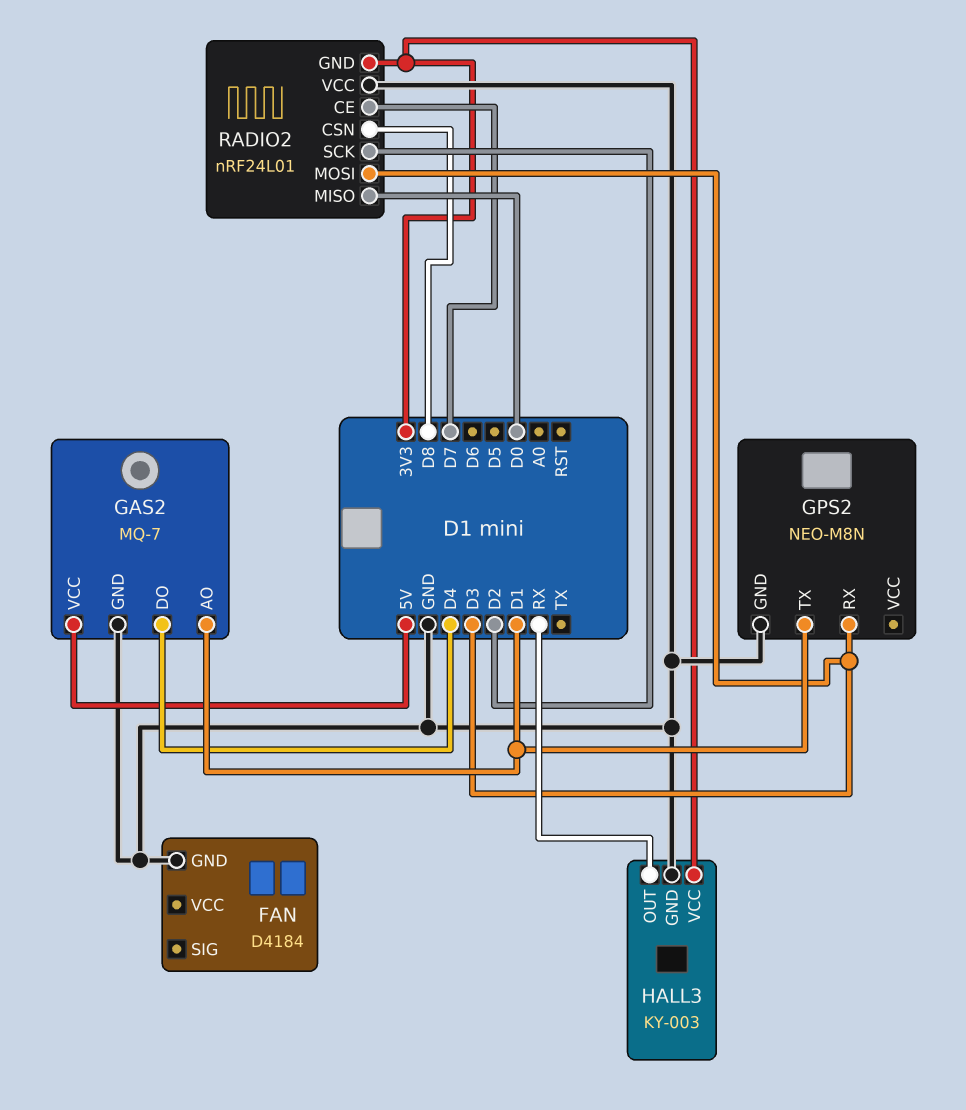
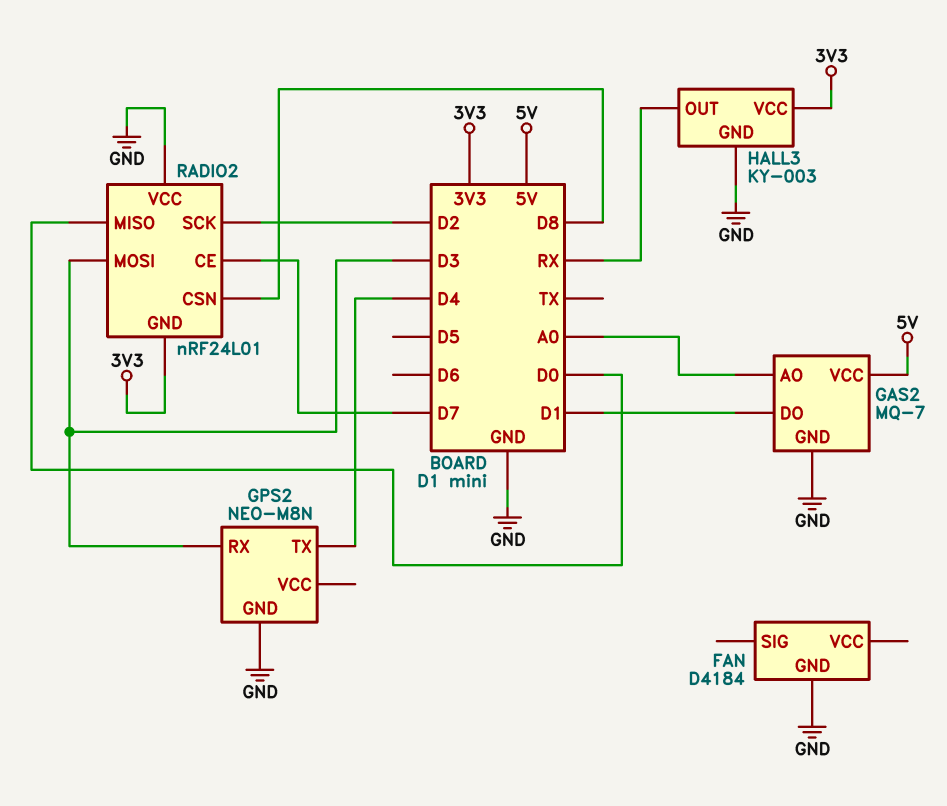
GAS2 pin AO: D1 -> A0
GAS2 pin DO: D4 -> D1
GPS2 pin TX: D1 -> D4

